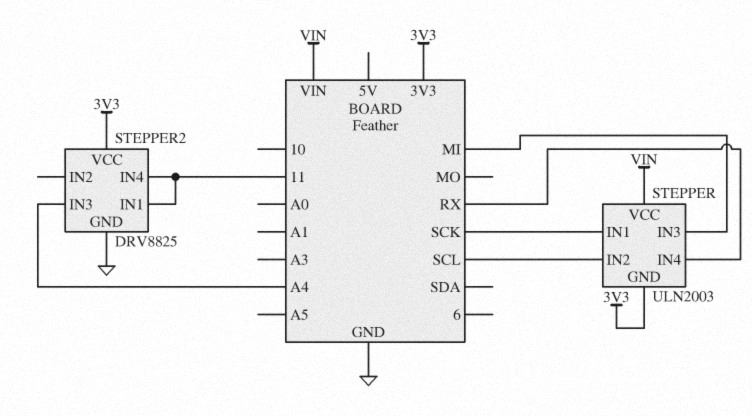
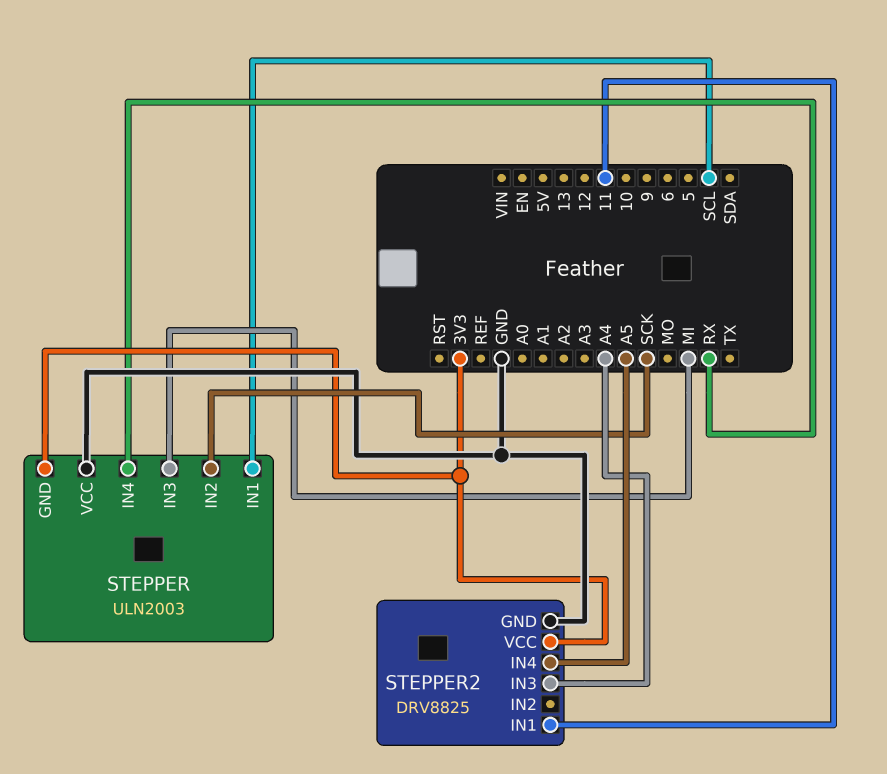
STEPPER pin IN1: SCK -> SCL
STEPPER pin IN2: SCL -> SCK
STEPPER pin VCC: VIN -> GND
STEPPER2 pin IN4: 11 -> A5

